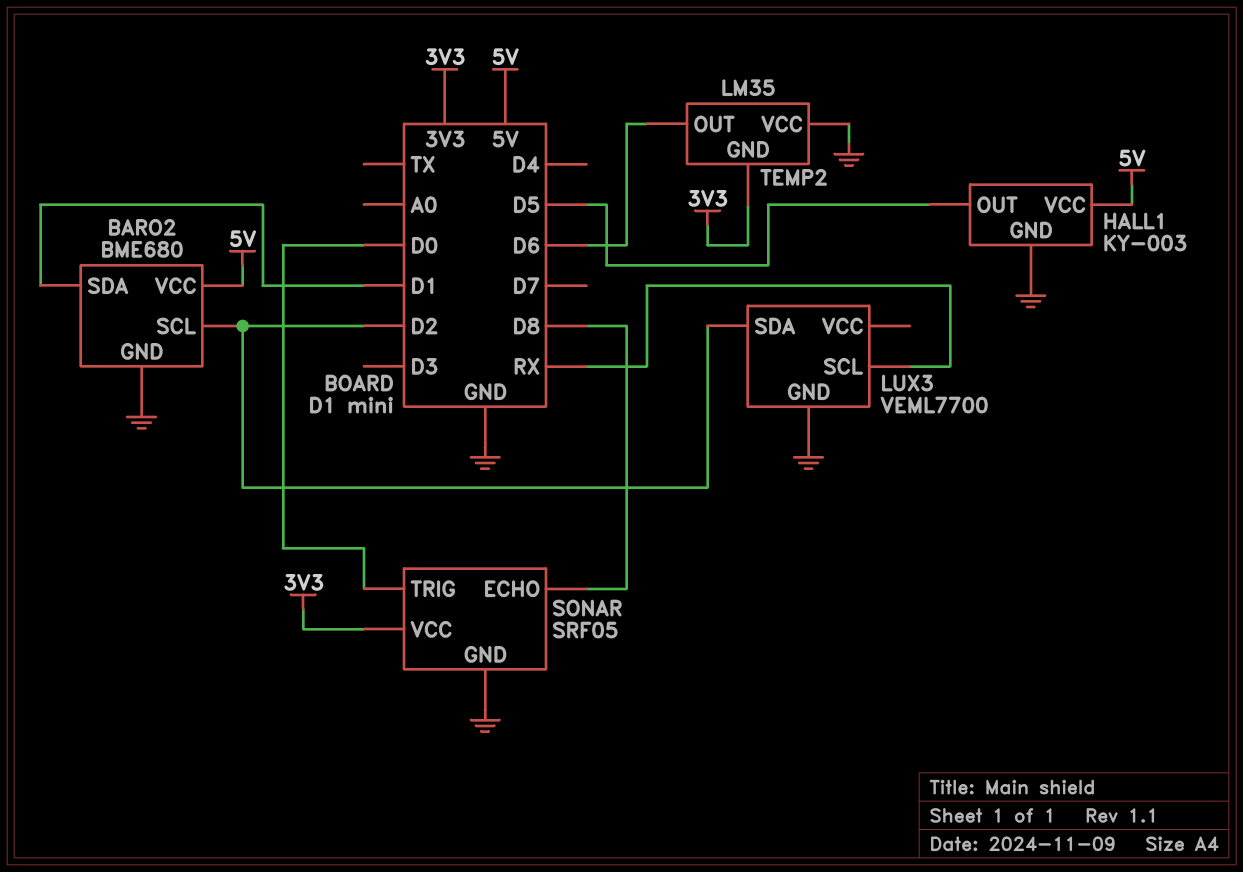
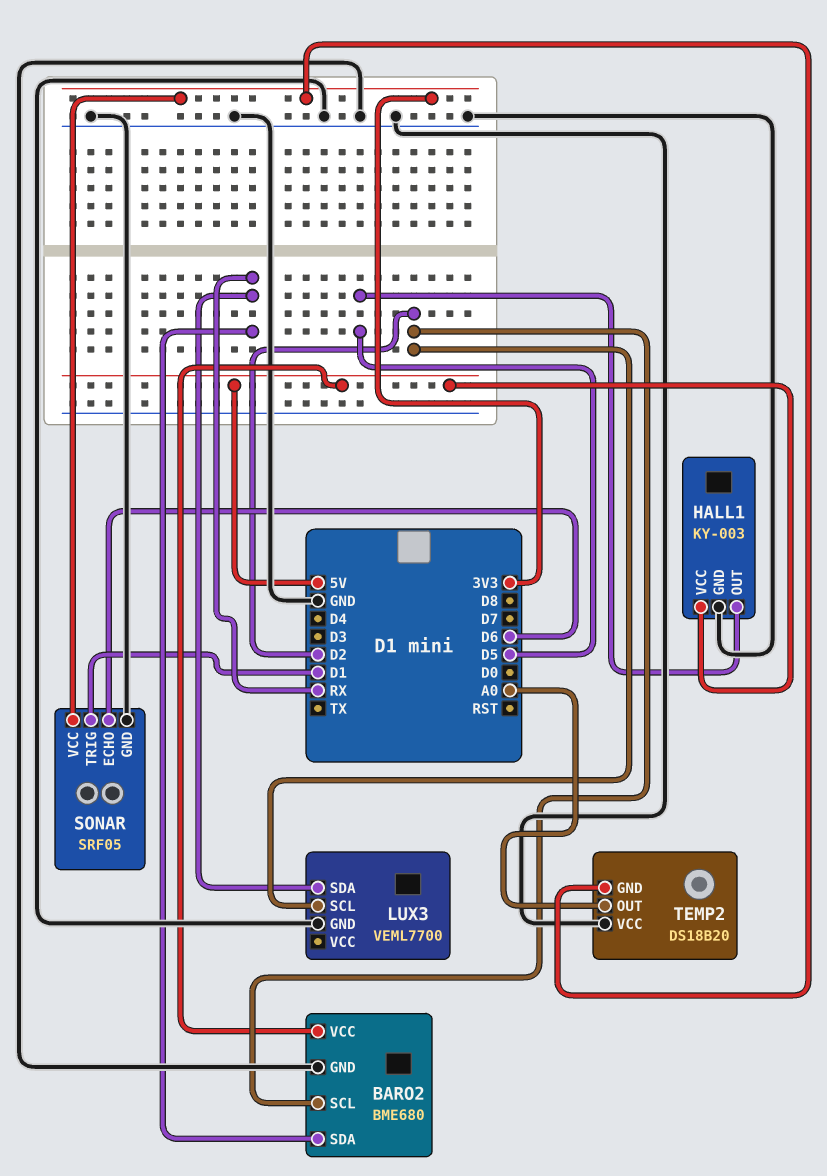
BARO2 pin SDA: D1 -> RX
LUX3 pin SCL: RX -> D2
LUX3 pin SDA: D2 -> RX
SONAR pin ECHO: D8 -> D6
SONAR pin TRIG: D0 -> D1
TEMP2: LM35 -> DS18B20
TEMP2 pin OUT: D6 -> A0

